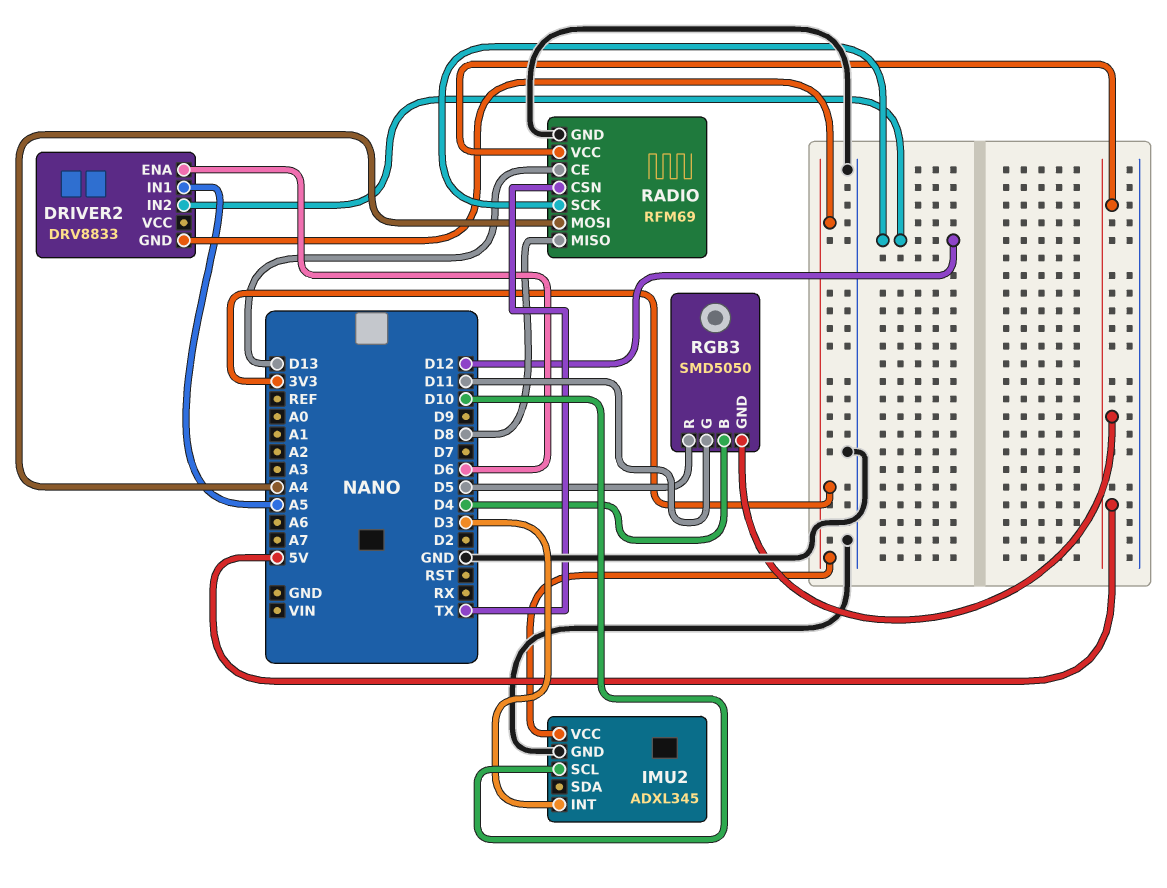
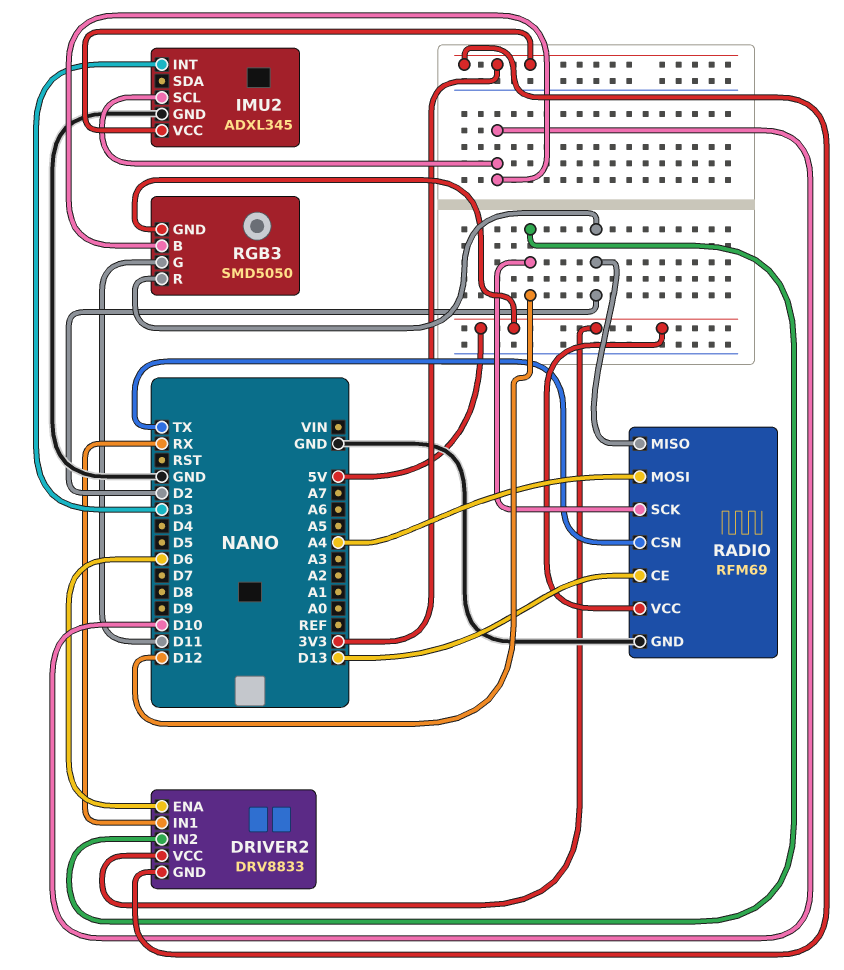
DRIVER2 pin IN1: A5 -> RX
DRIVER2 pin VCC: none -> 5V
RADIO pin MISO: D8 -> D2
RGB3 pin B: D4 -> D10
RGB3 pin R: D5 -> D2

